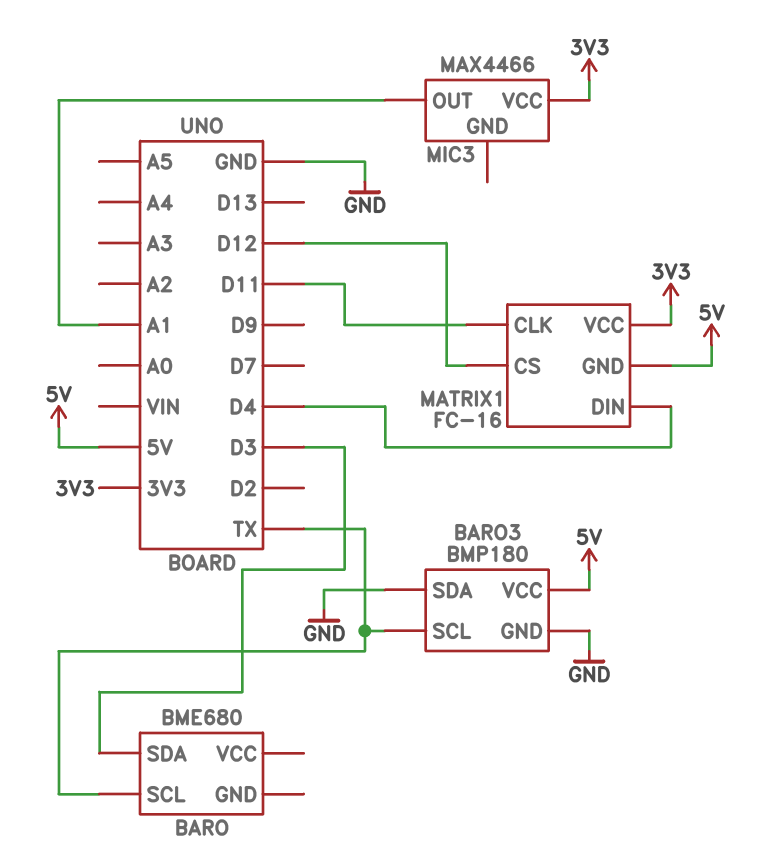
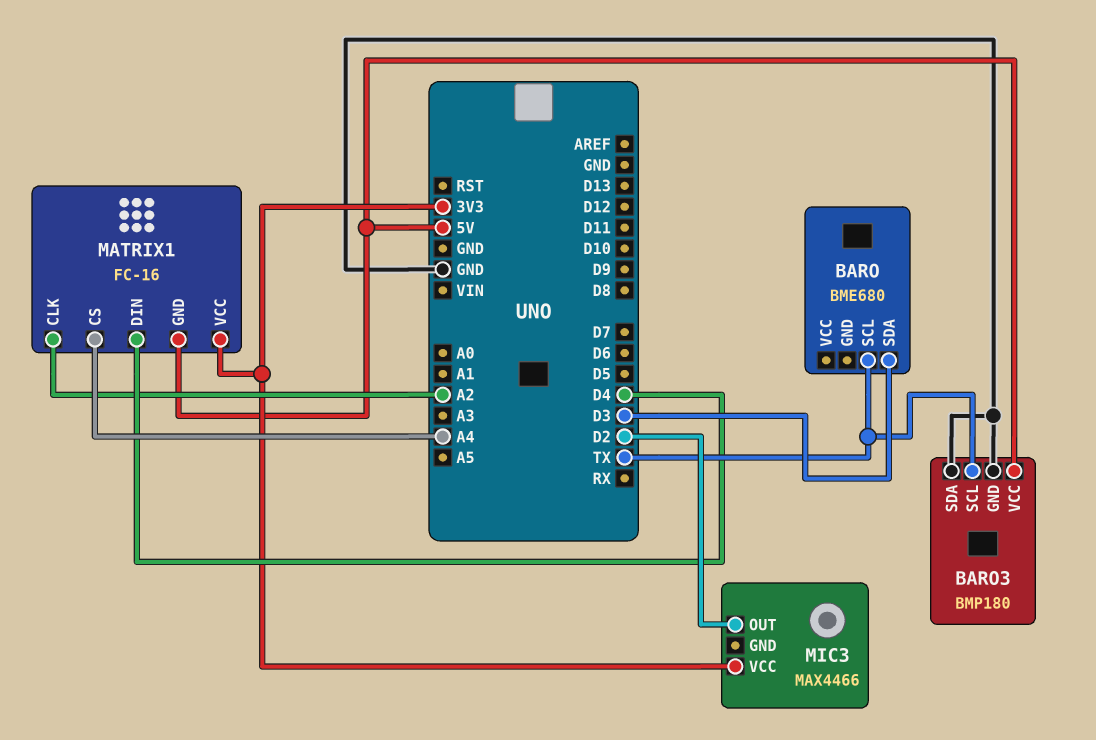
MATRIX1 pin CLK: D11 -> A2
MATRIX1 pin CS: D12 -> A4
MIC3 pin OUT: A1 -> D2

